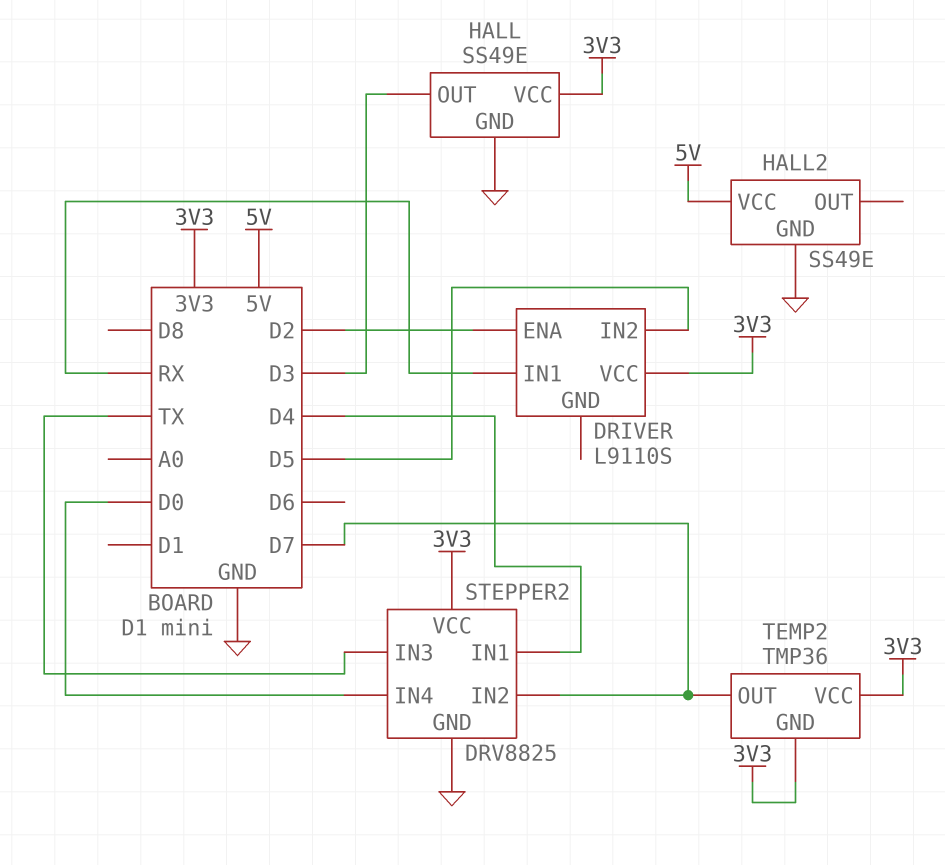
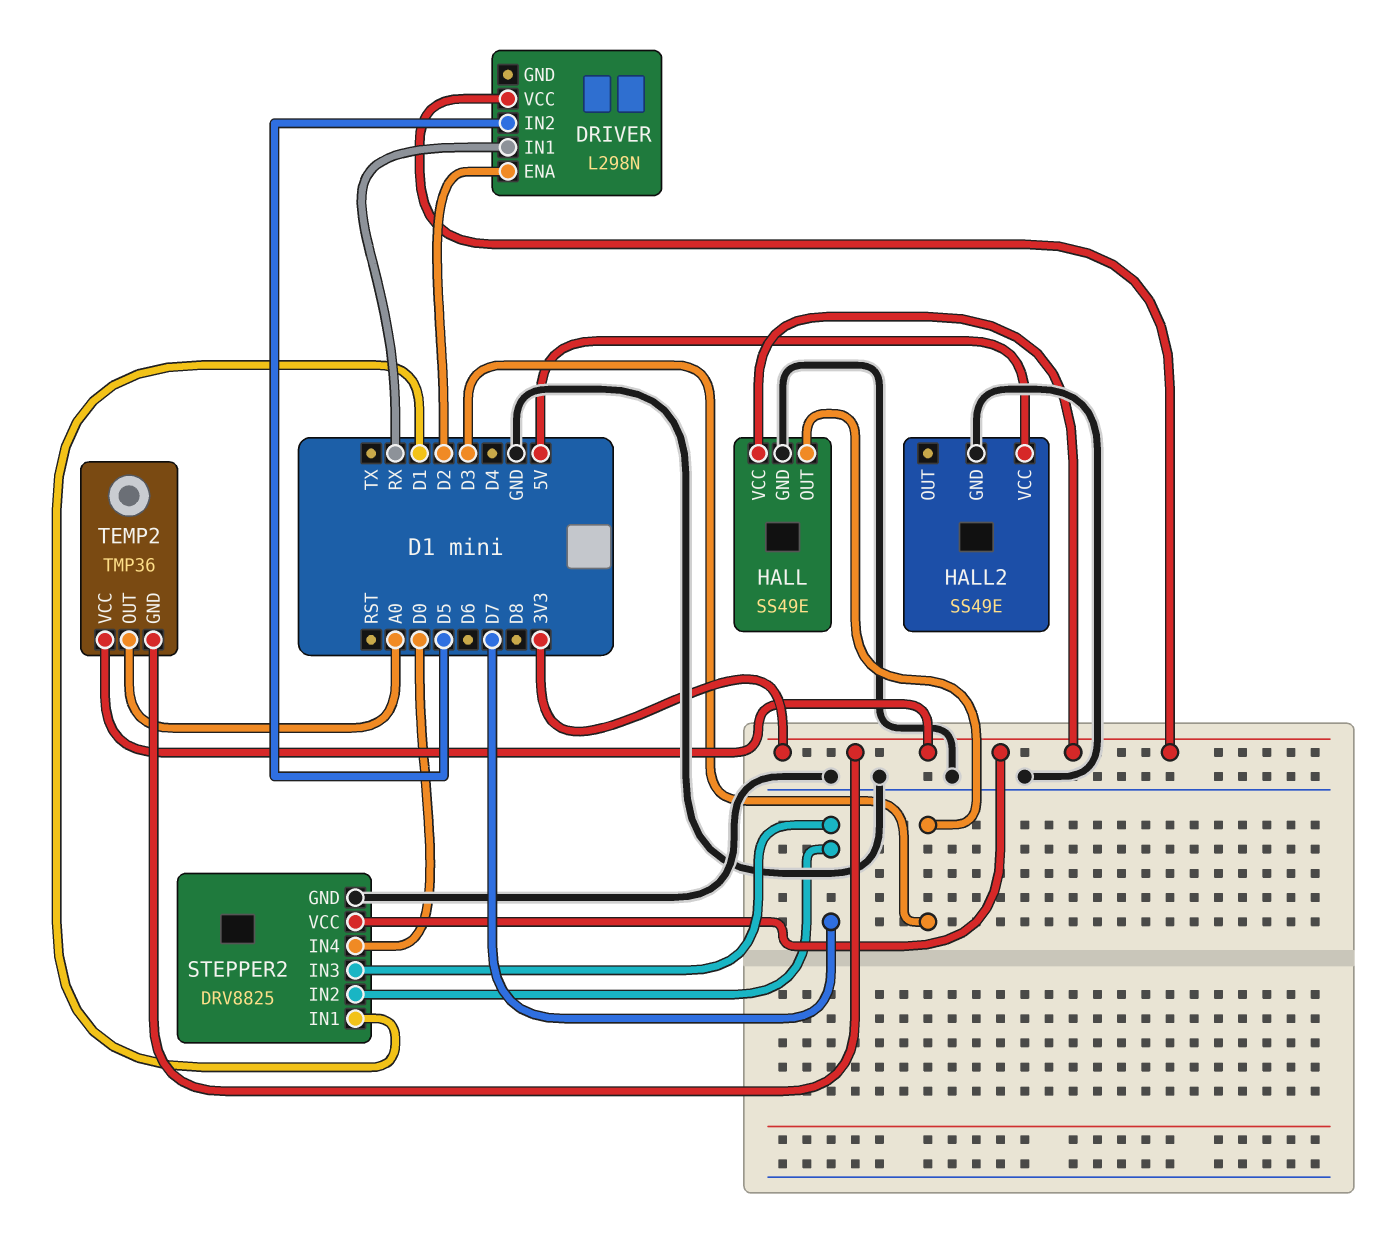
DRIVER: L9110S -> L298N
STEPPER2 pin IN1: D4 -> D1
STEPPER2 pin IN3: TX -> D7
TEMP2 pin OUT: D7 -> A0

